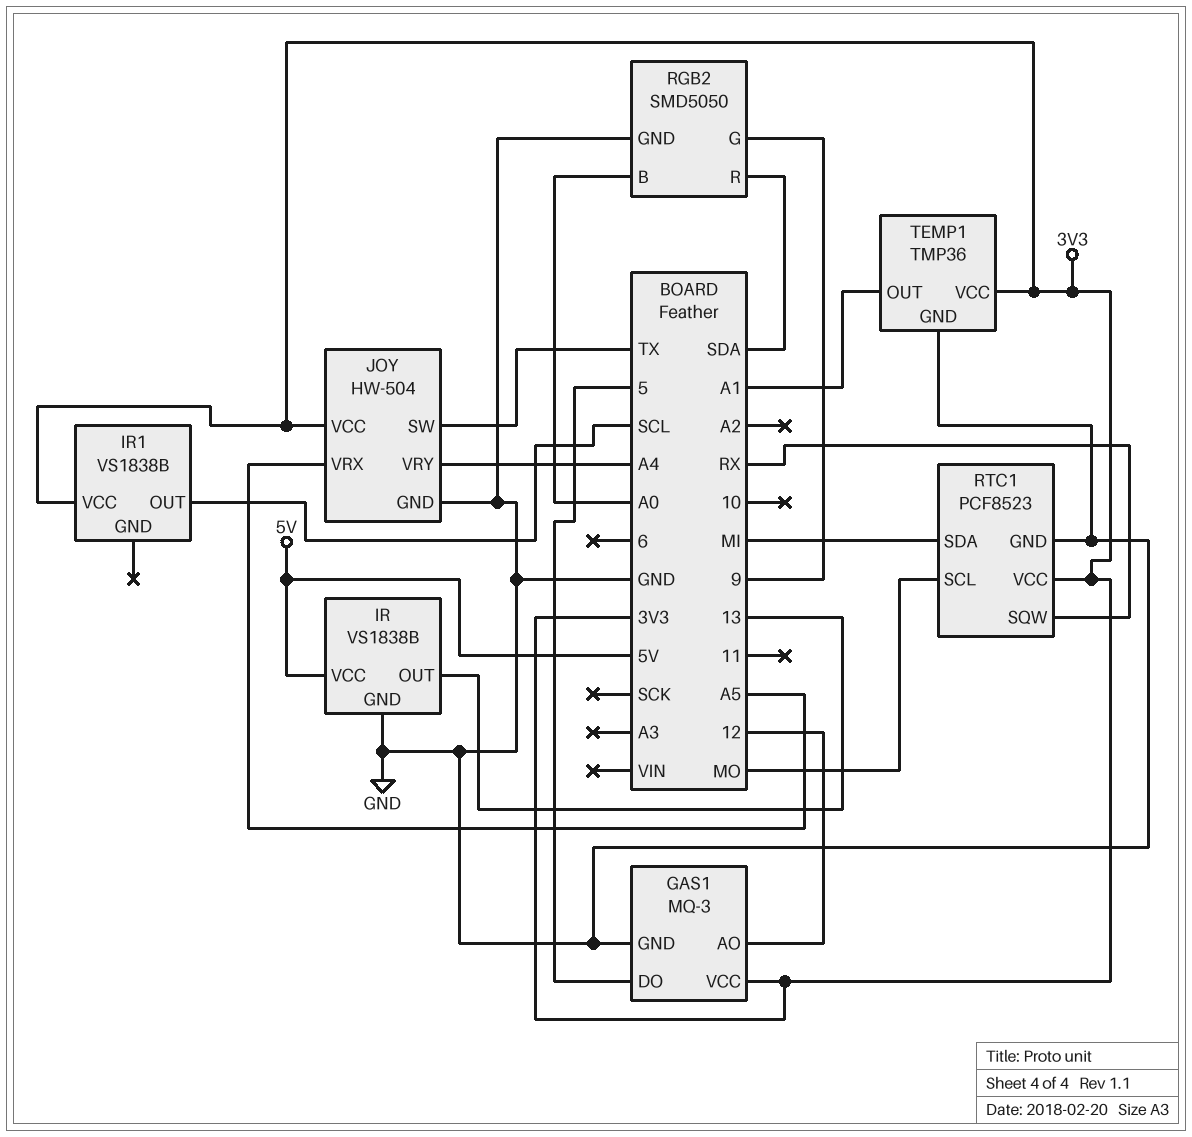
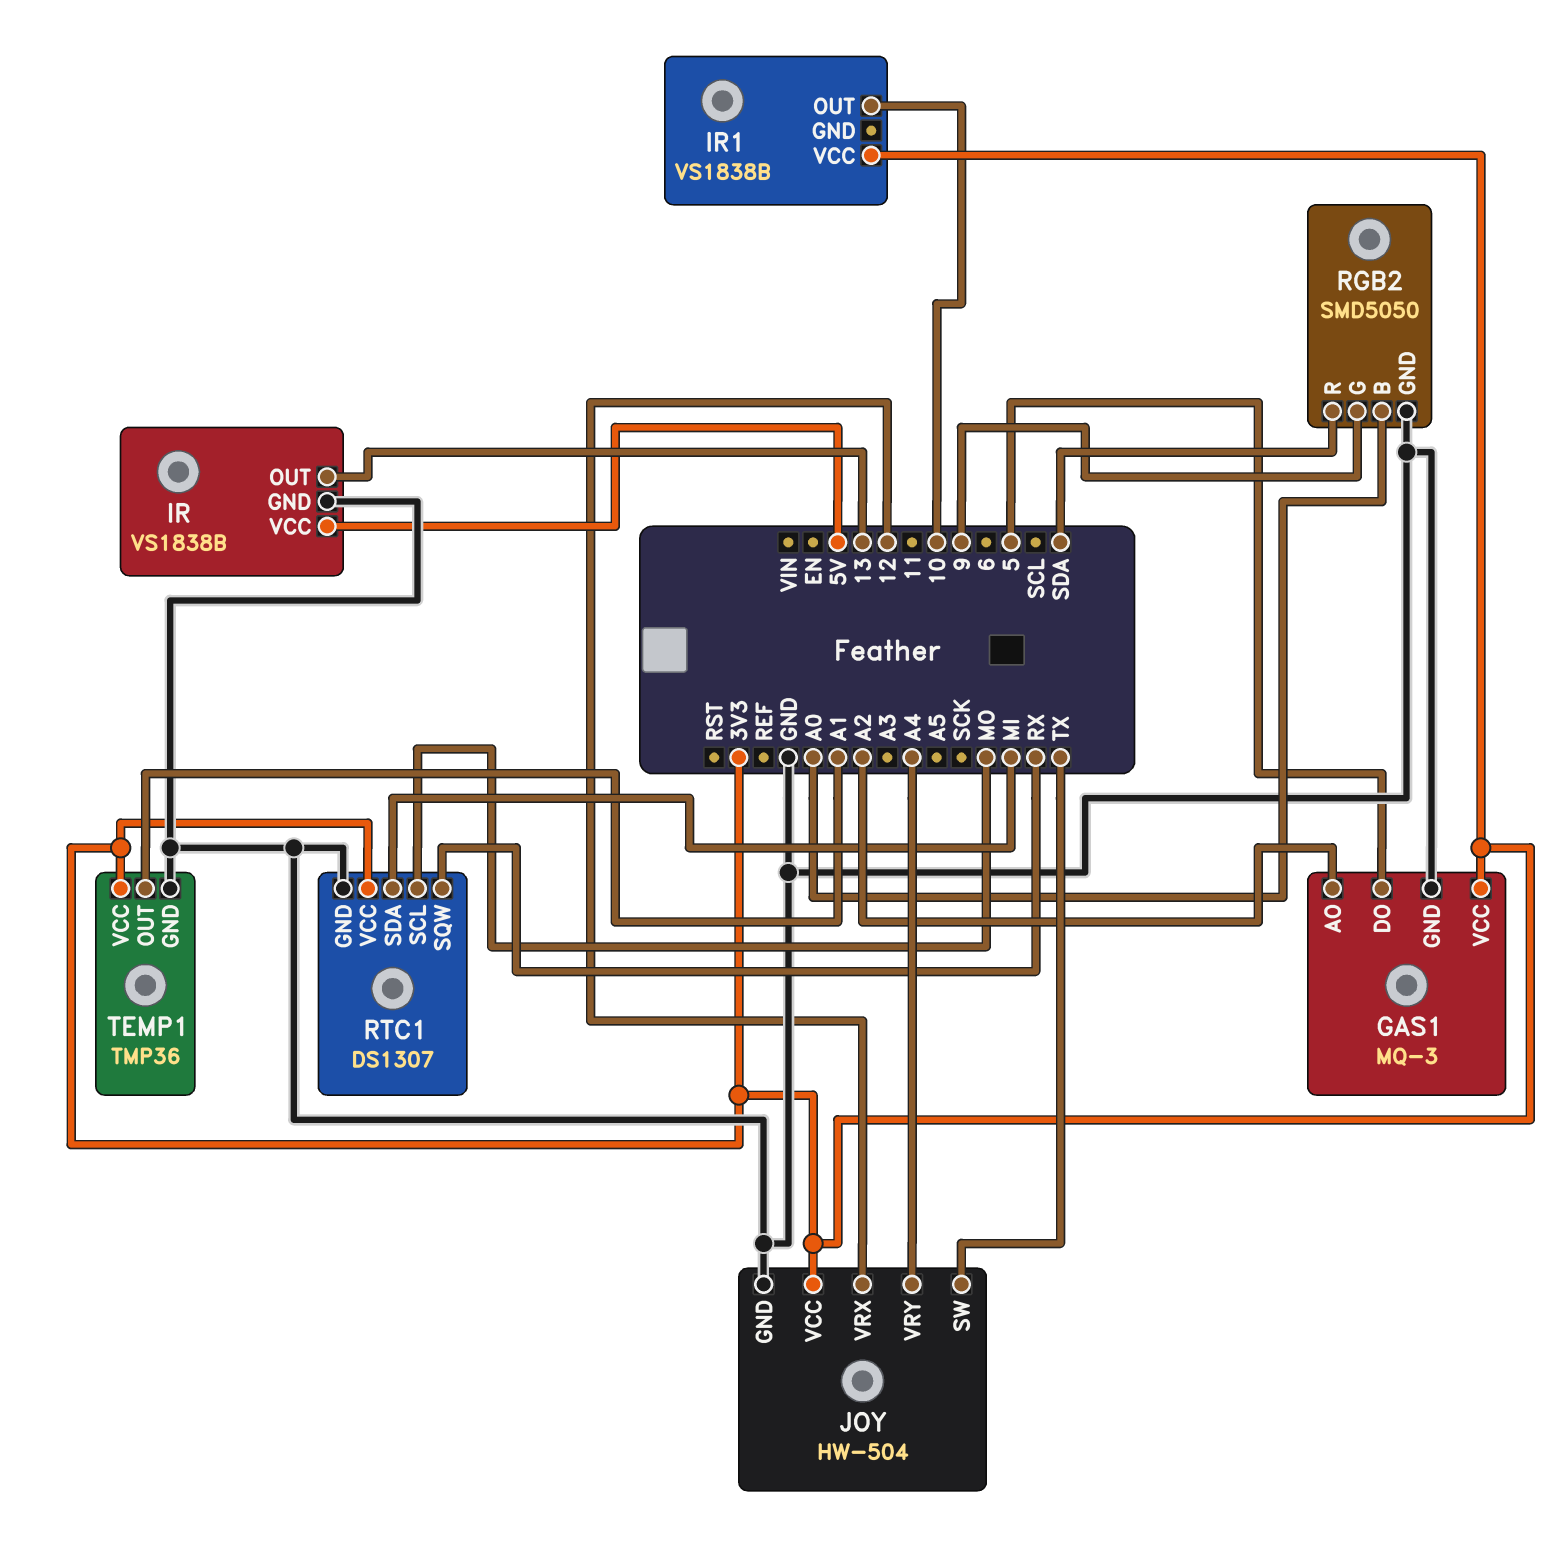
GAS1 pin AO: 12 -> A2
IR1 pin OUT: SCL -> 10
JOY pin VRX: A5 -> 12
RTC1: PCF8523 -> DS1307

